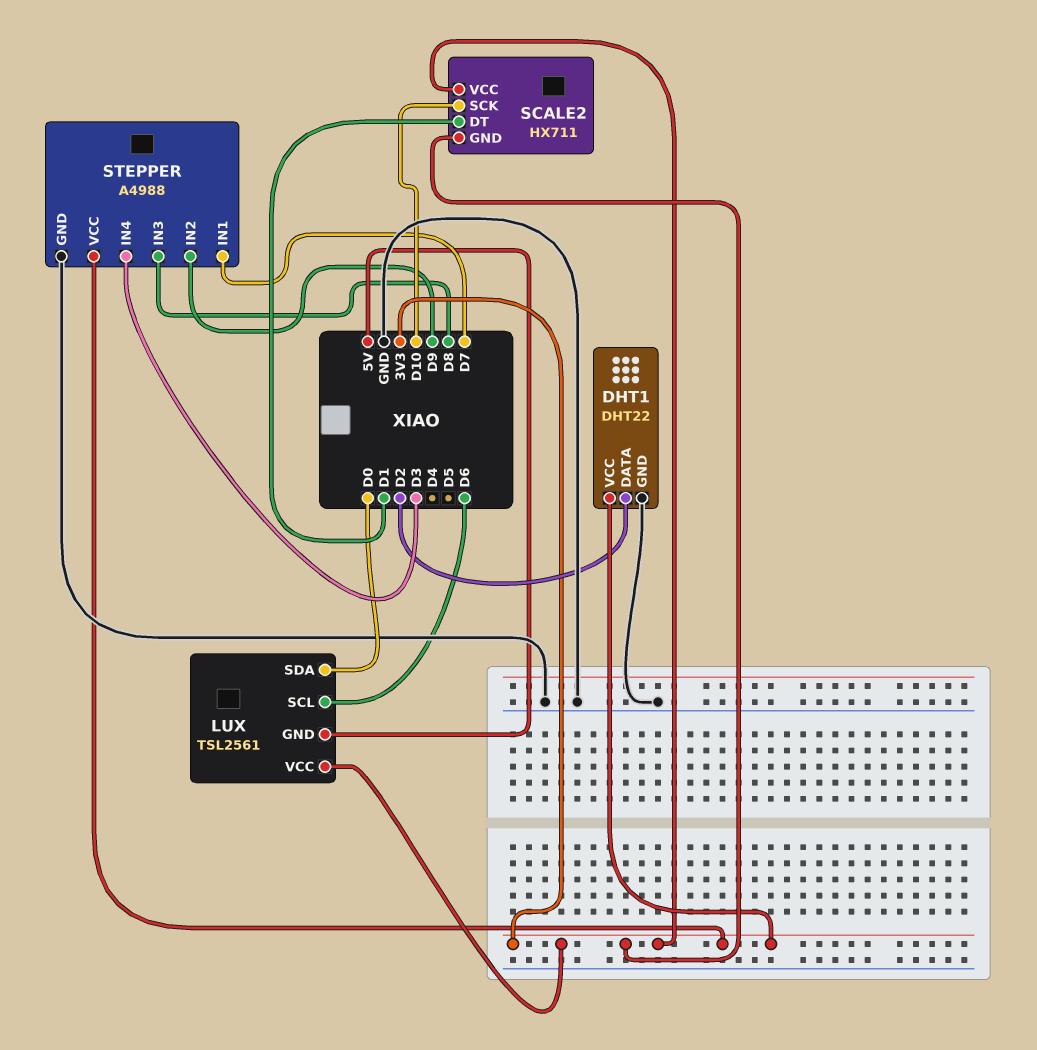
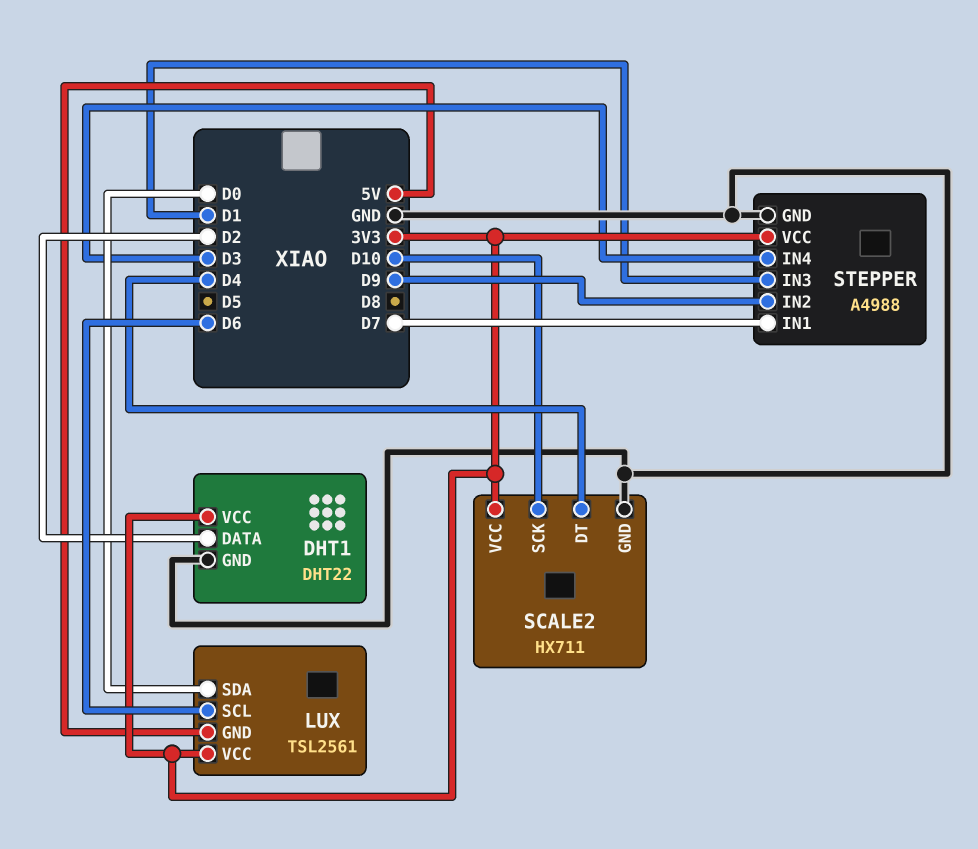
SCALE2 pin DT: D1 -> D4
SCALE2 pin GND: 3V3 -> GND
STEPPER pin IN3: D8 -> D1

